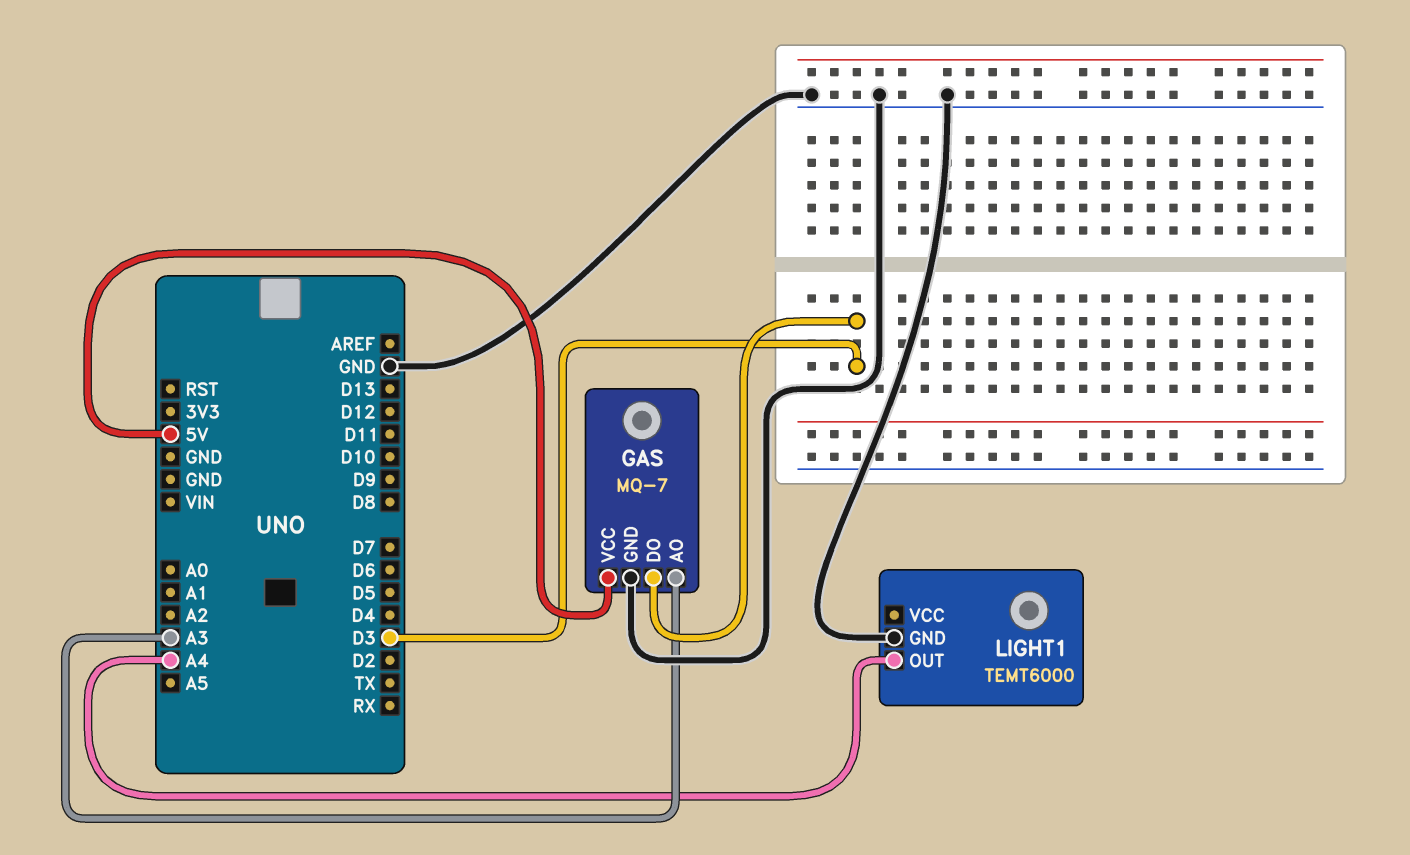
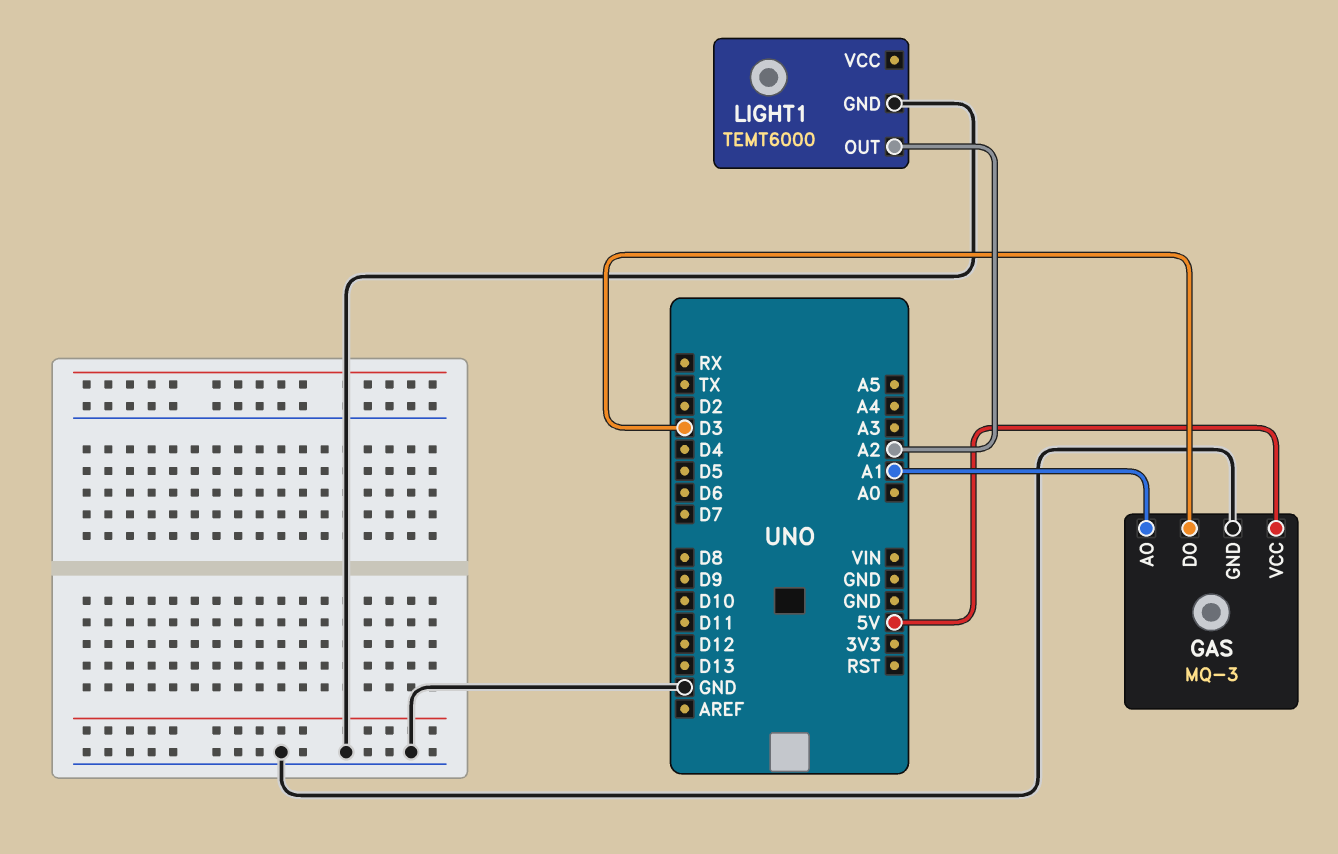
GAS: MQ-7 -> MQ-3
GAS pin AO: A3 -> A1
LIGHT1 pin OUT: A4 -> A2

